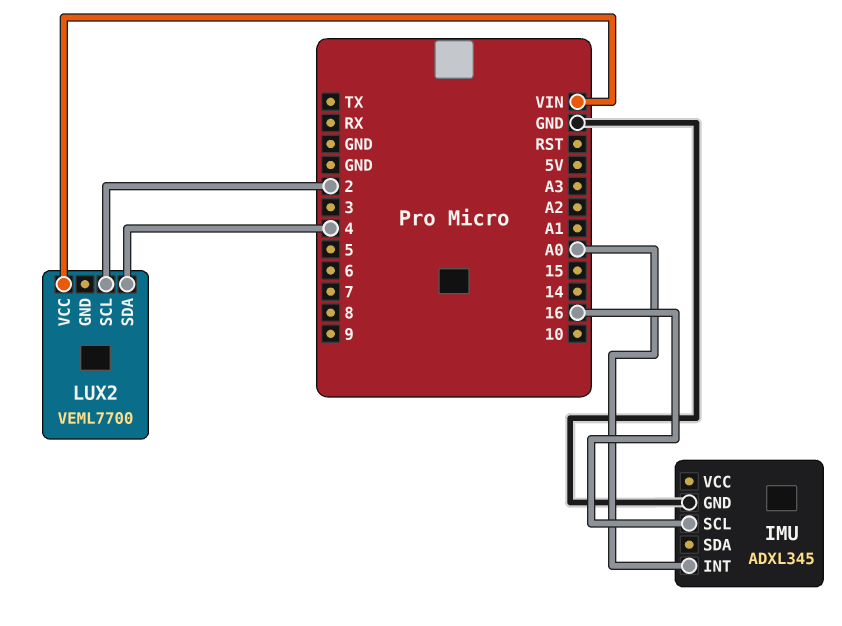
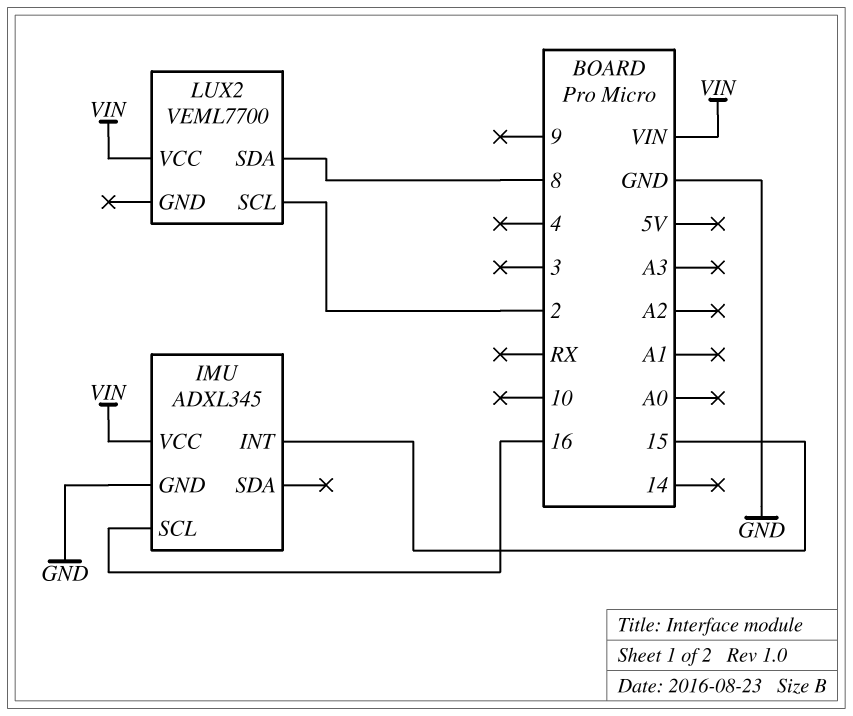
IMU pin INT: A0 -> 15
IMU pin VCC: none -> VIN
LUX2 pin SDA: 4 -> 8

